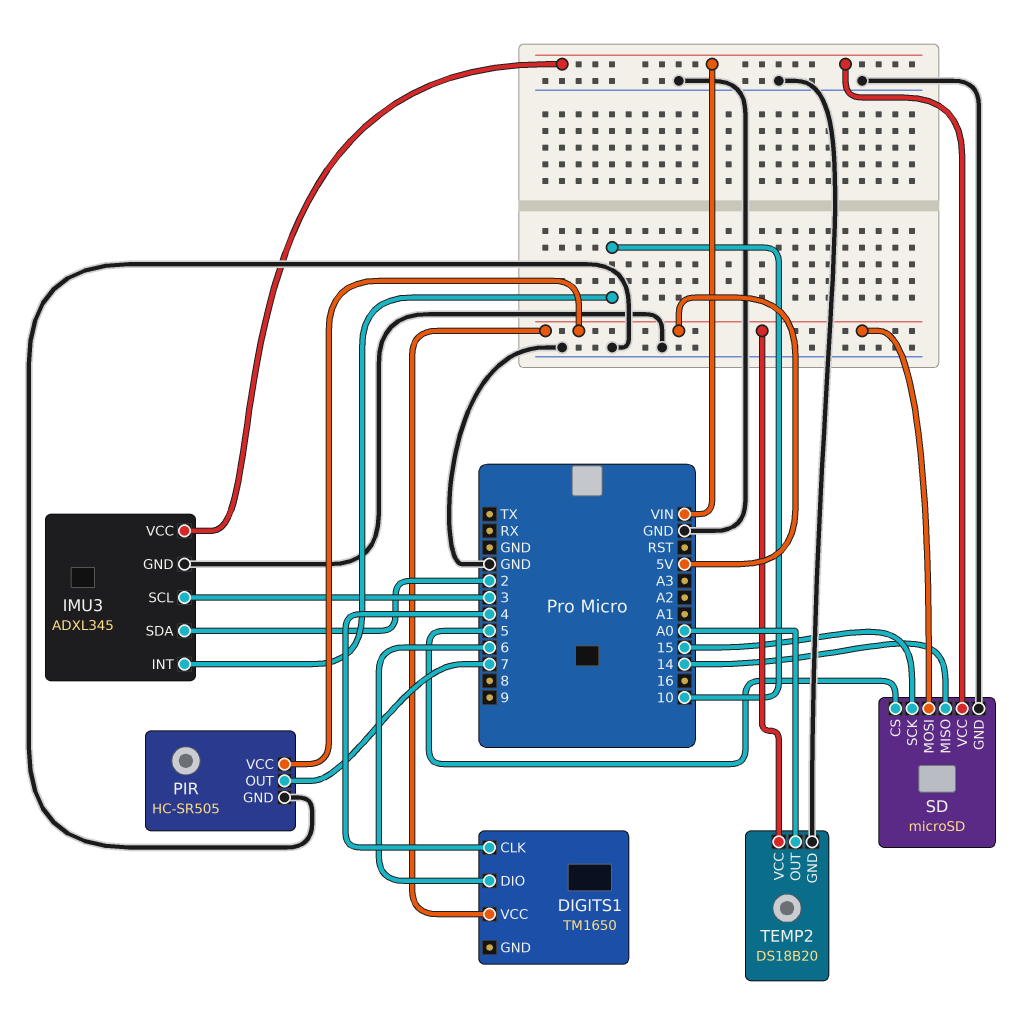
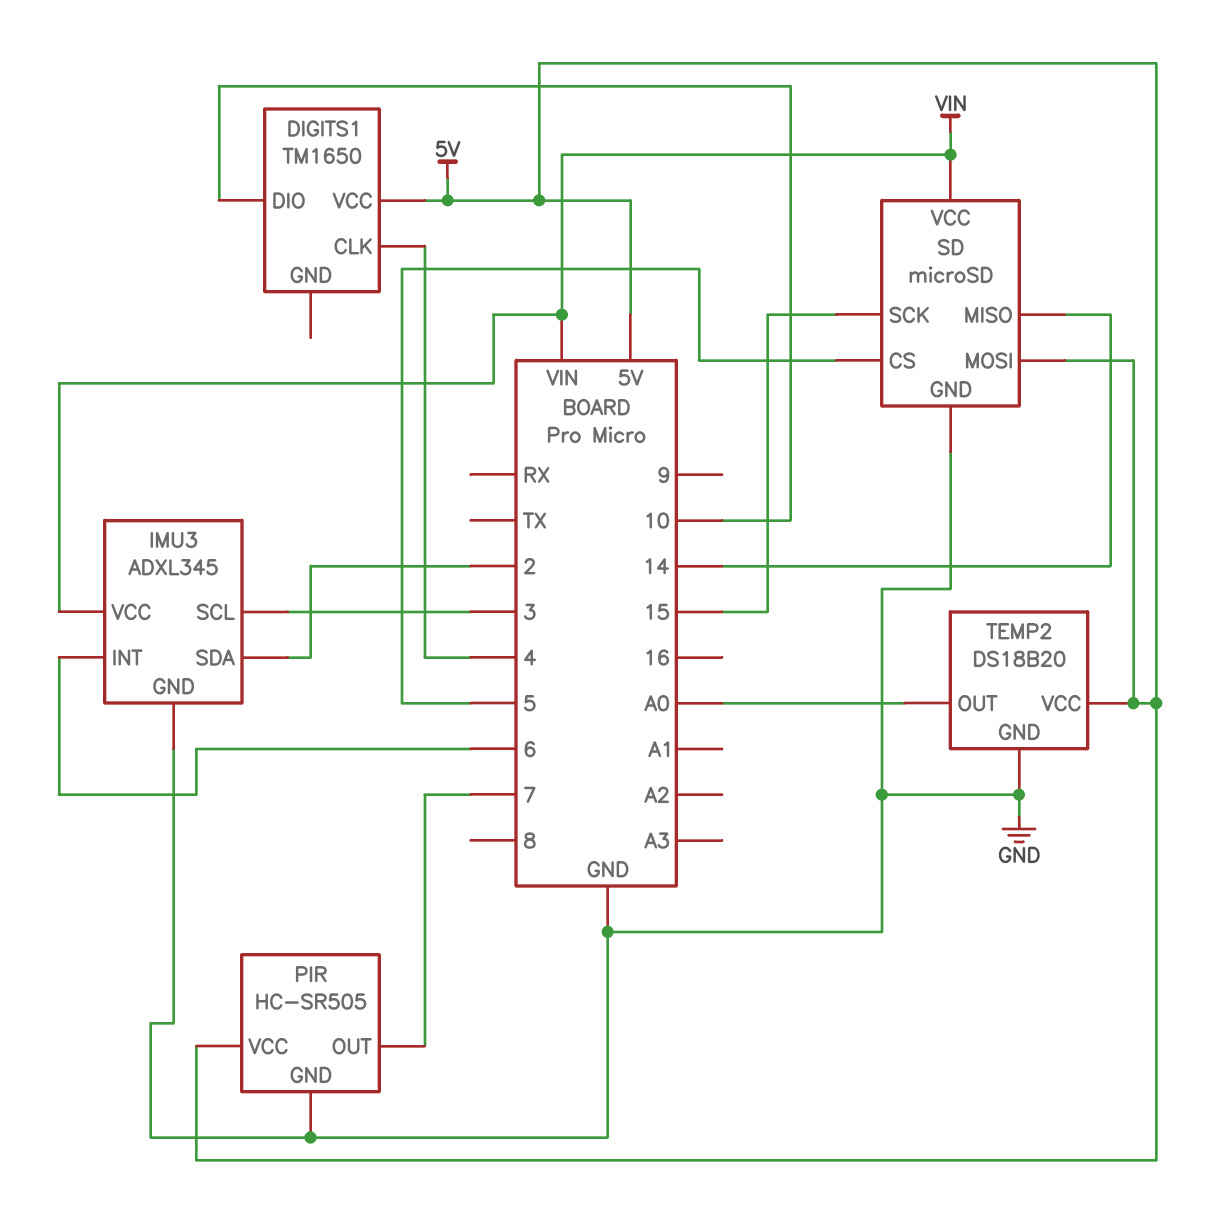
DIGITS1 pin DIO: 6 -> 10
IMU3 pin INT: 10 -> 6

